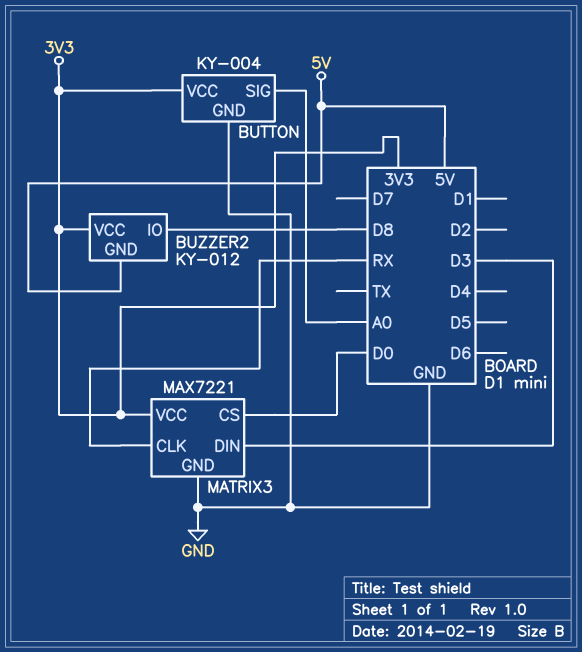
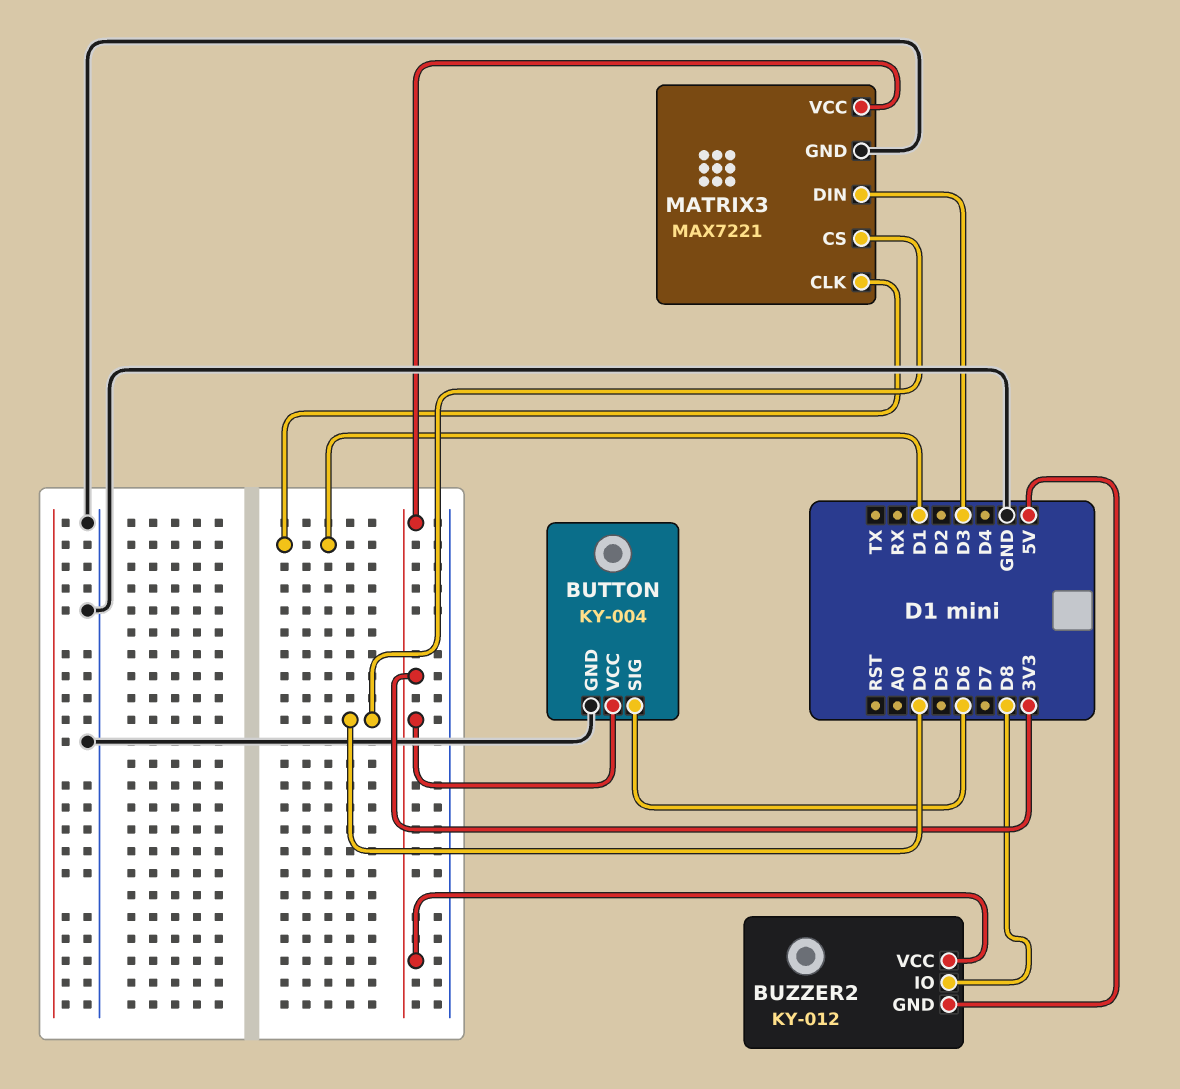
BUTTON pin SIG: A0 -> D6
MATRIX3 pin CLK: RX -> D1

